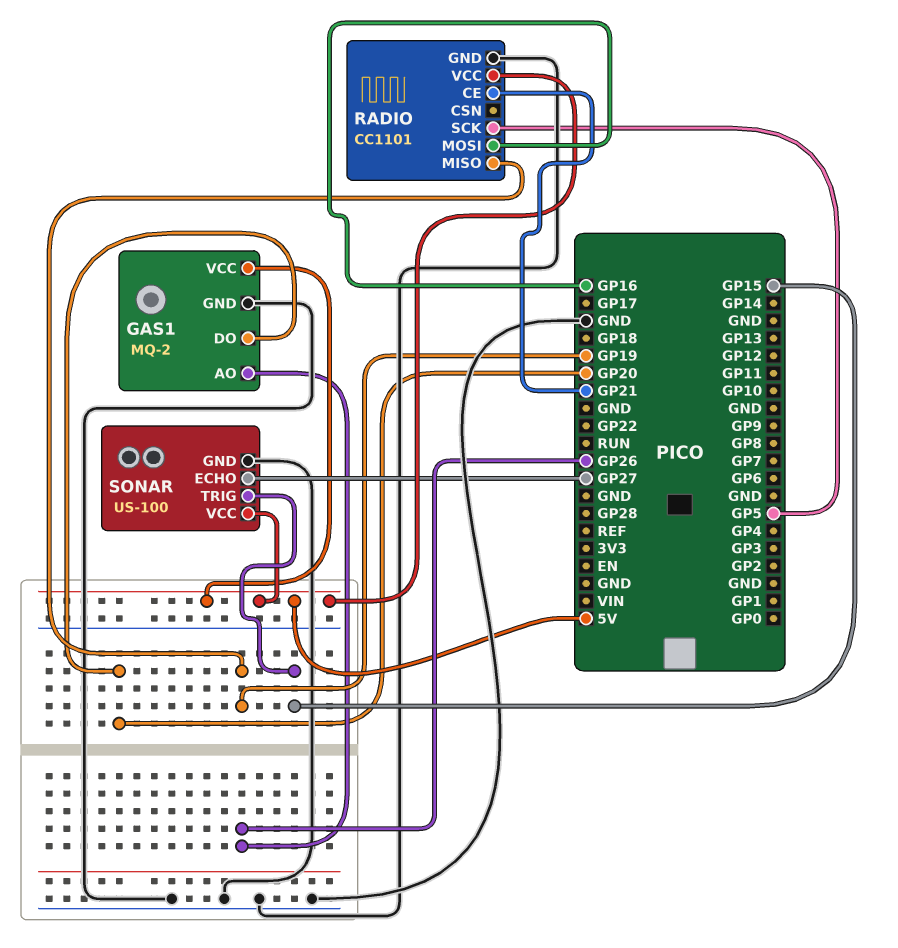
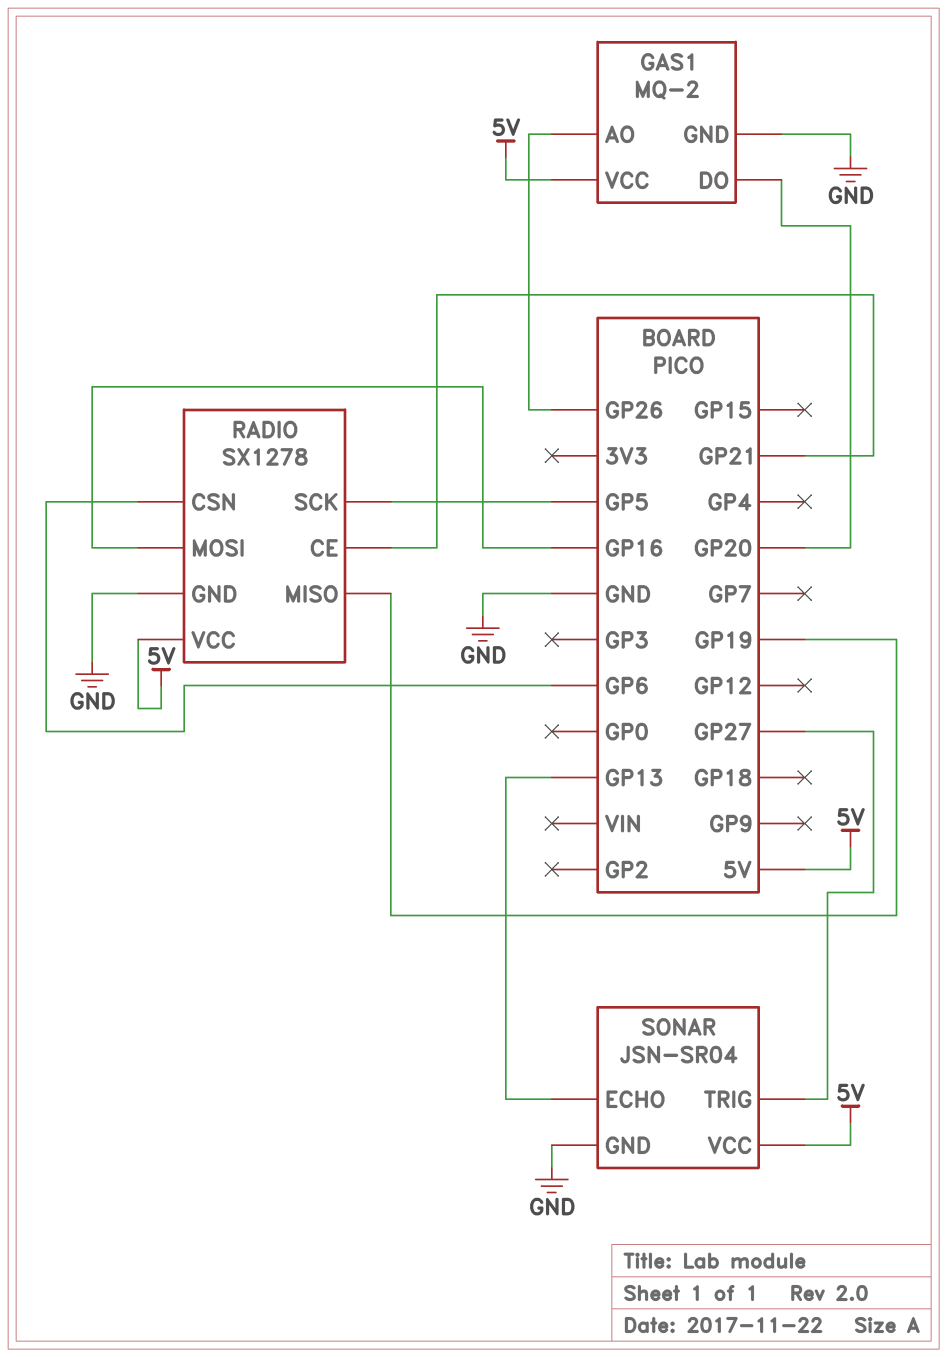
RADIO: CC1101 -> SX1278
RADIO pin CSN: none -> GP6
SONAR: US-100 -> JSN-SR04
SONAR pin ECHO: GP27 -> GP13
SONAR pin TRIG: GP15 -> GP27

